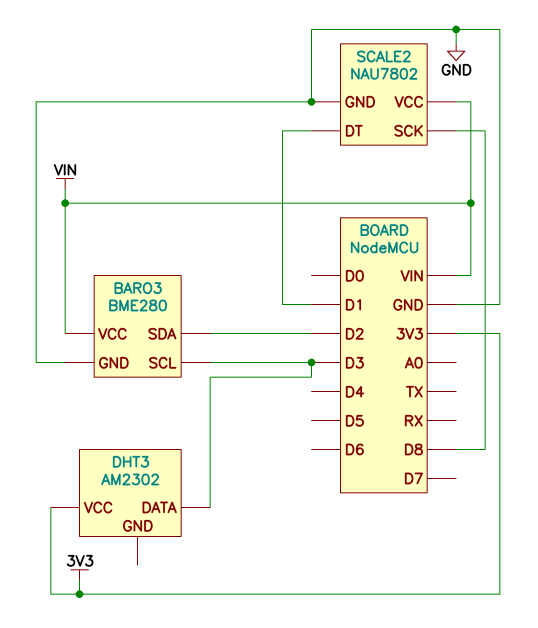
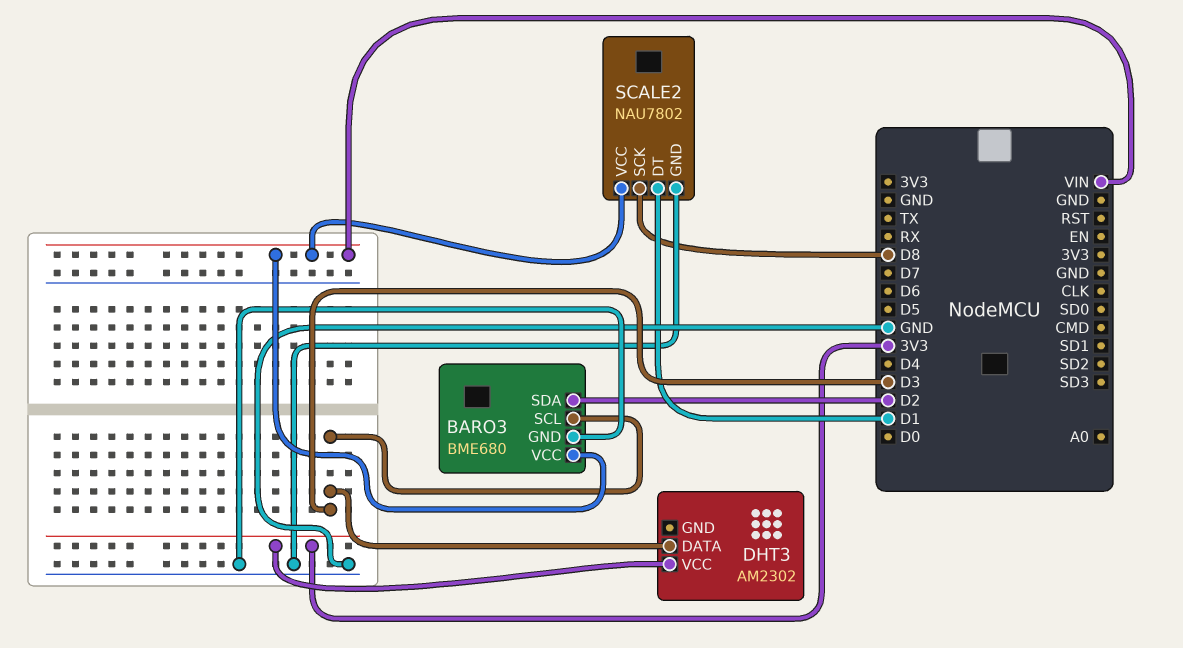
BARO3: BME280 -> BME680

